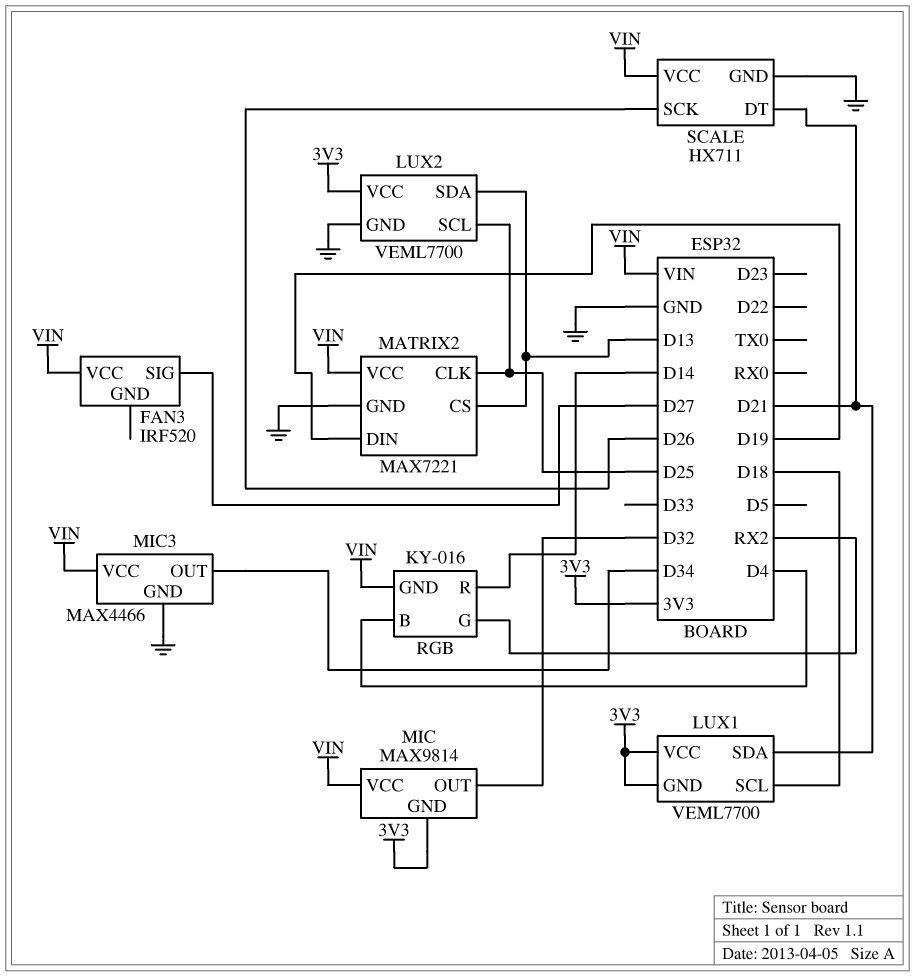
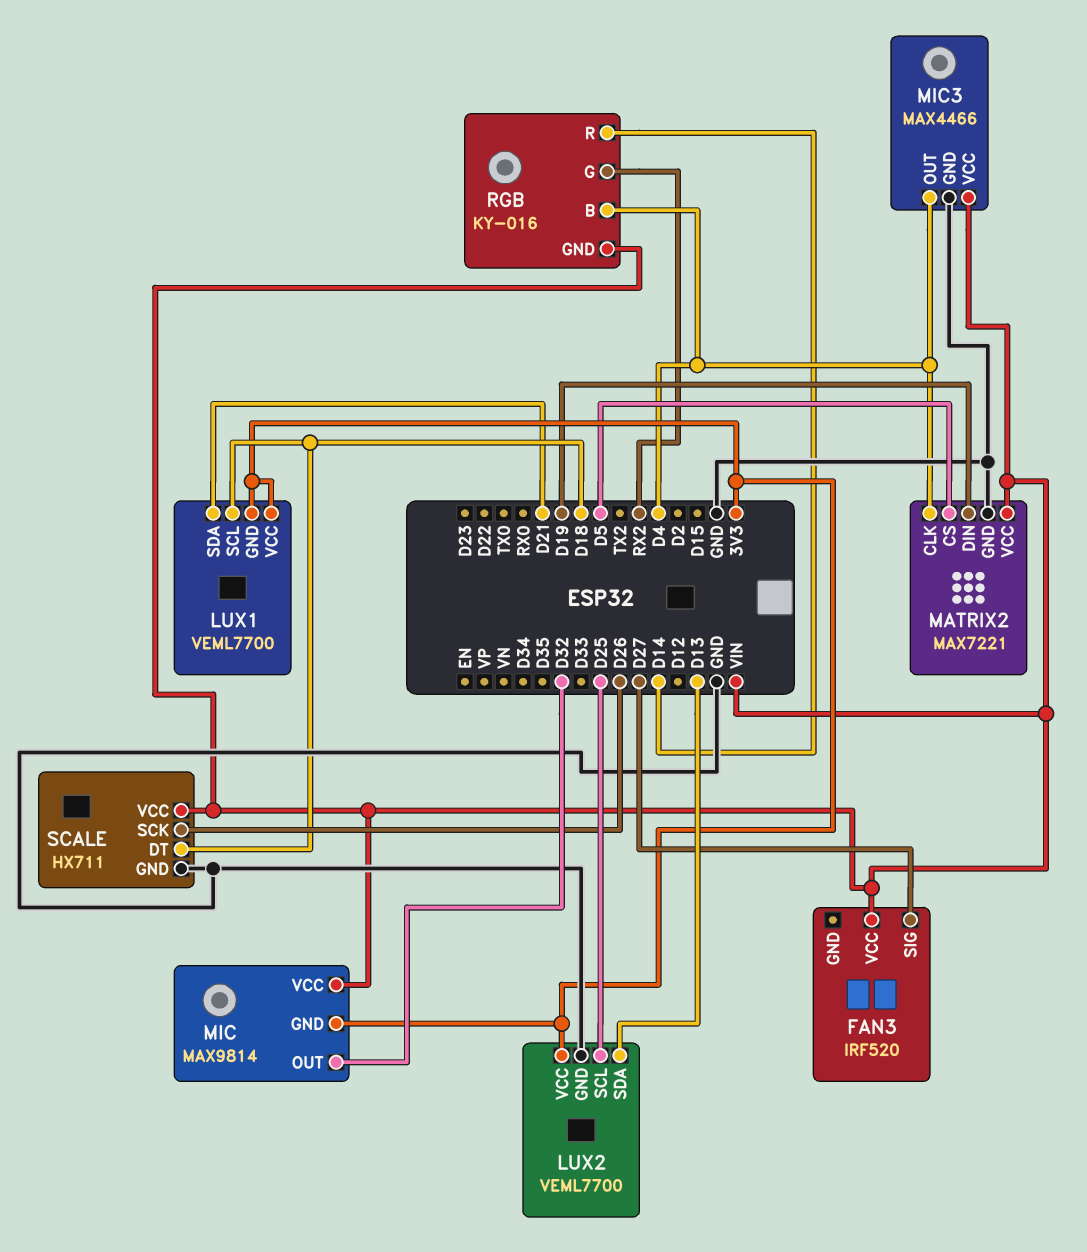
MATRIX2 pin CLK: D25 -> D4
MATRIX2 pin CS: D13 -> D5
MIC3 pin OUT: D34 -> D4
SCALE pin DT: D21 -> D18

